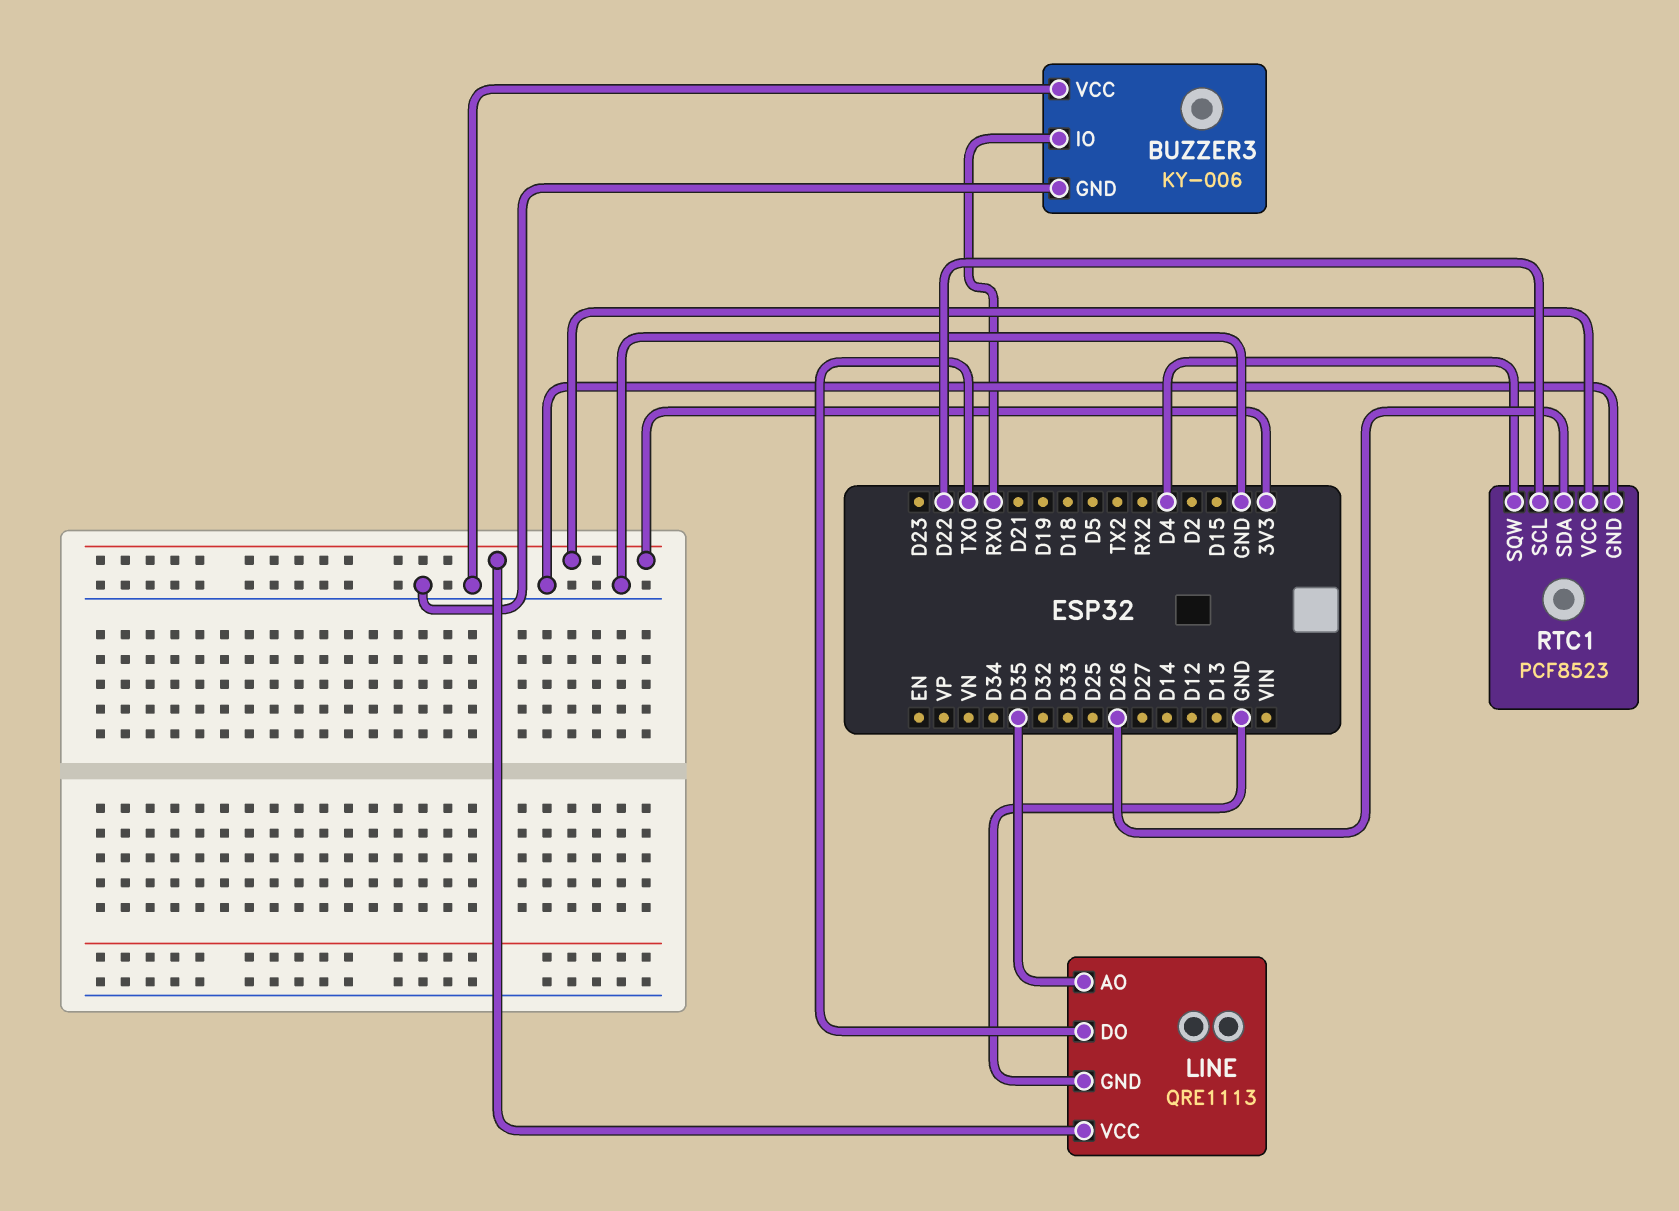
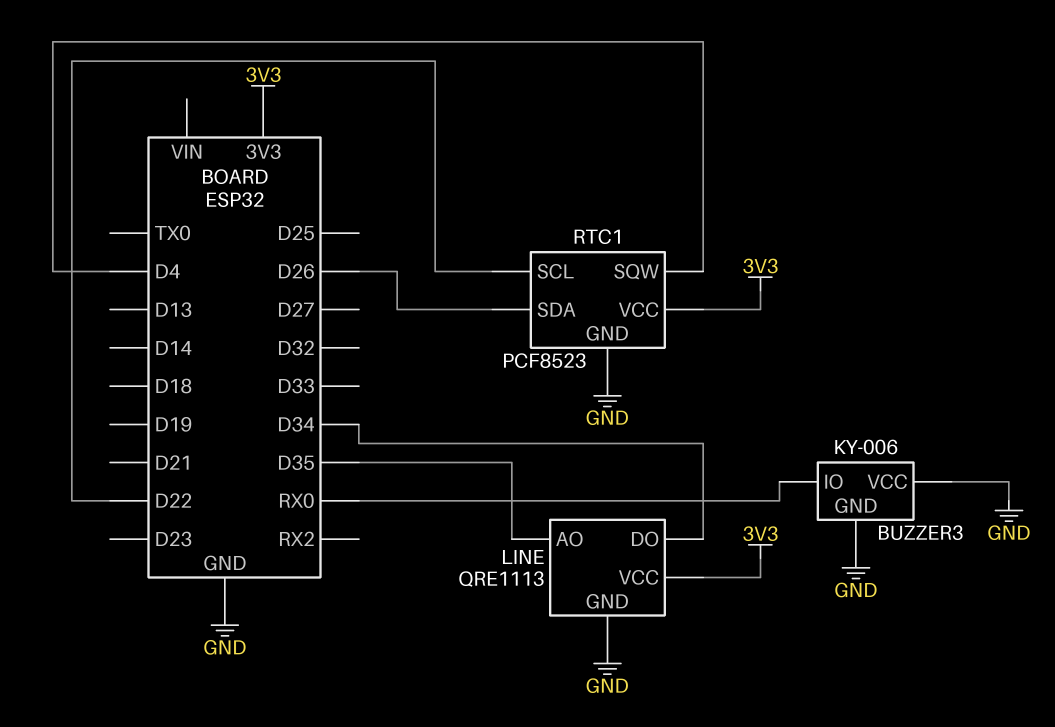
LINE pin DO: TX0 -> D34

